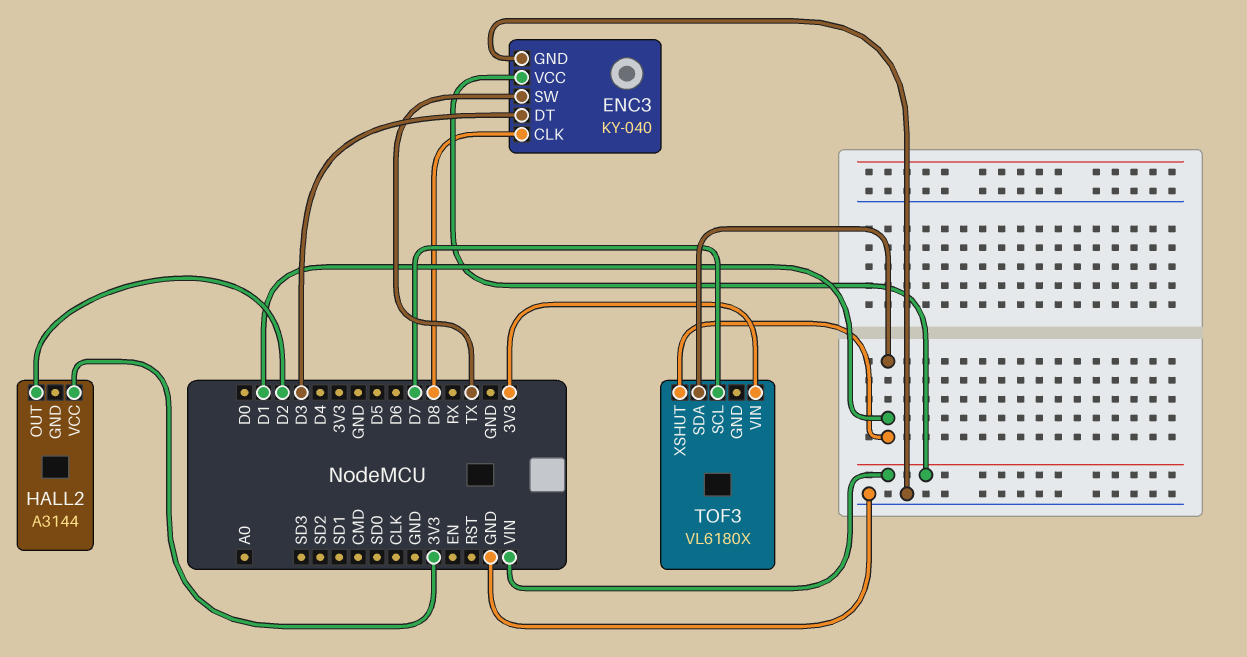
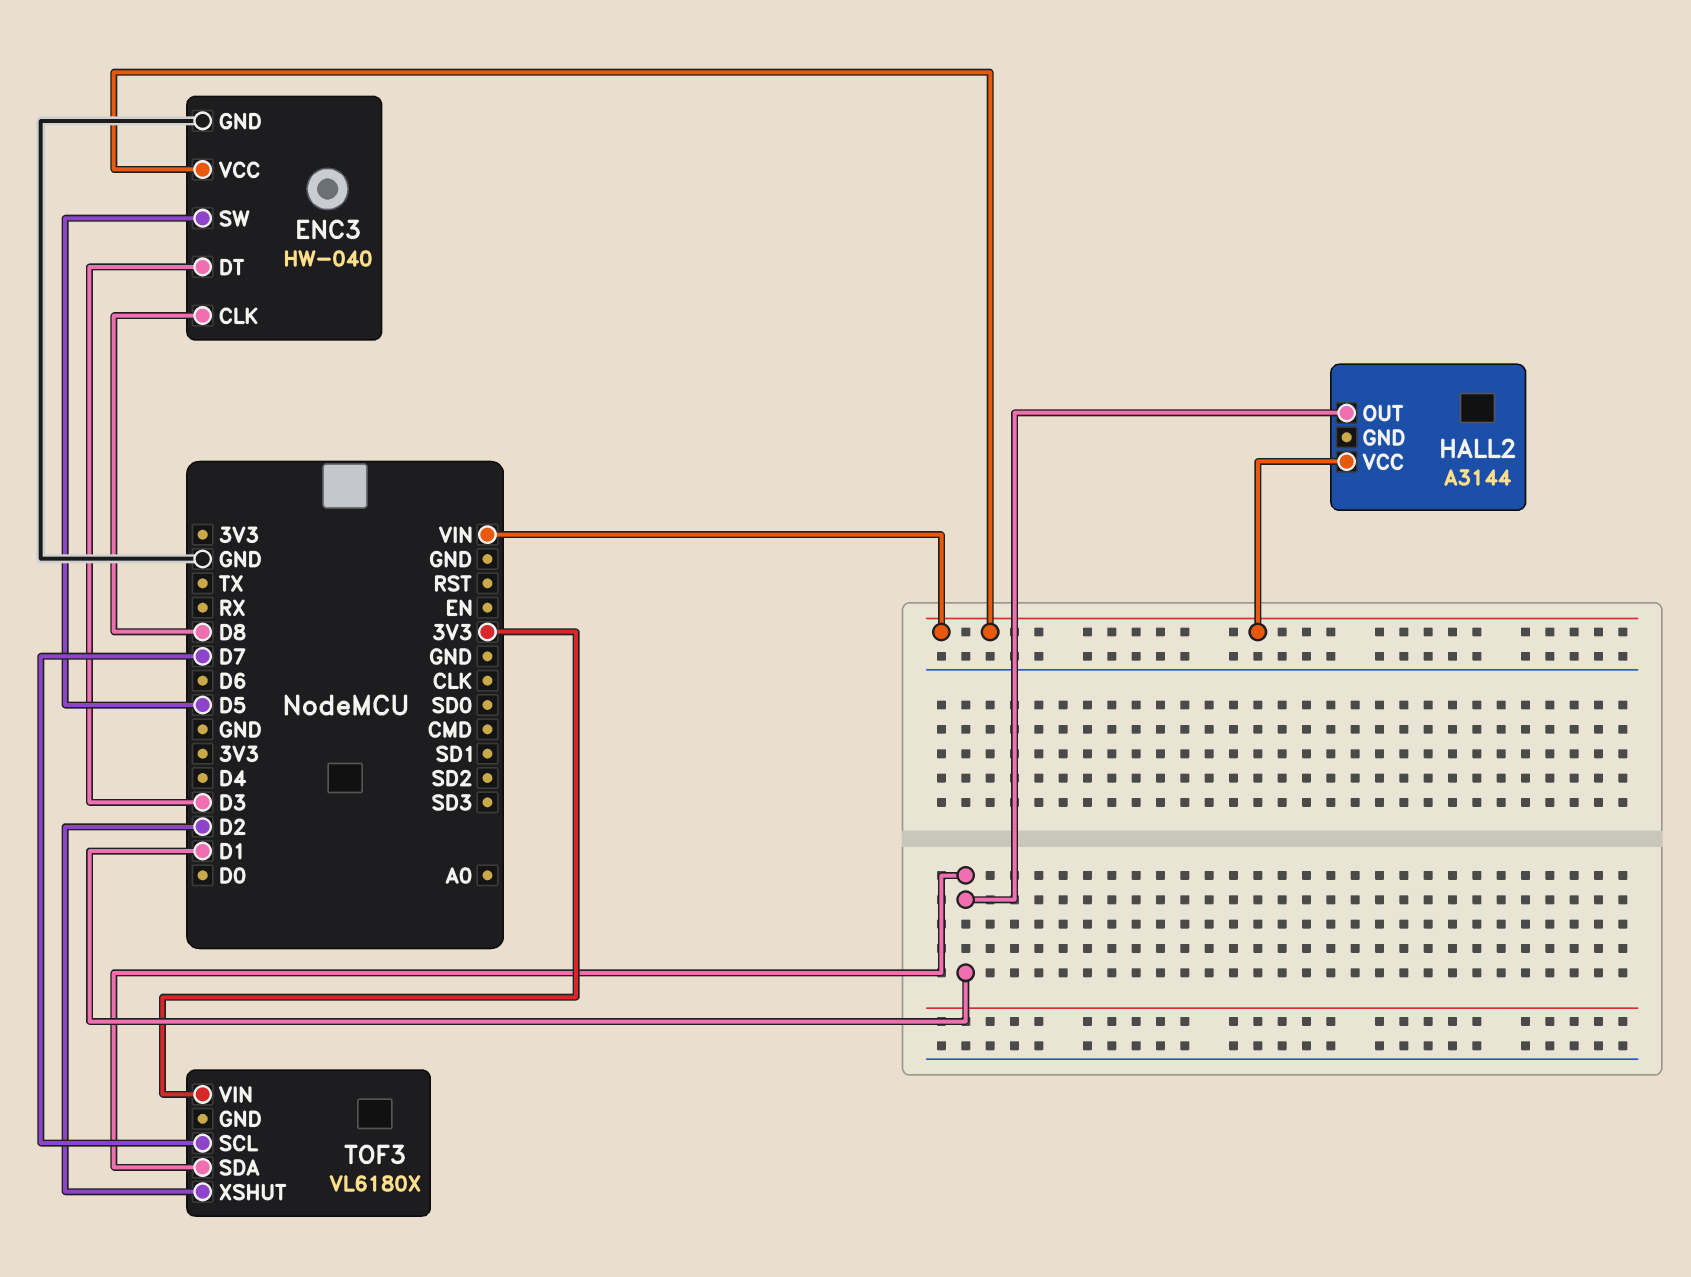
ENC3: KY-040 -> HW-040
ENC3 pin SW: TX -> D5
HALL2 pin OUT: D2 -> D1
HALL2 pin VCC: 3V3 -> VIN
TOF3 pin XSHUT: D1 -> D2

